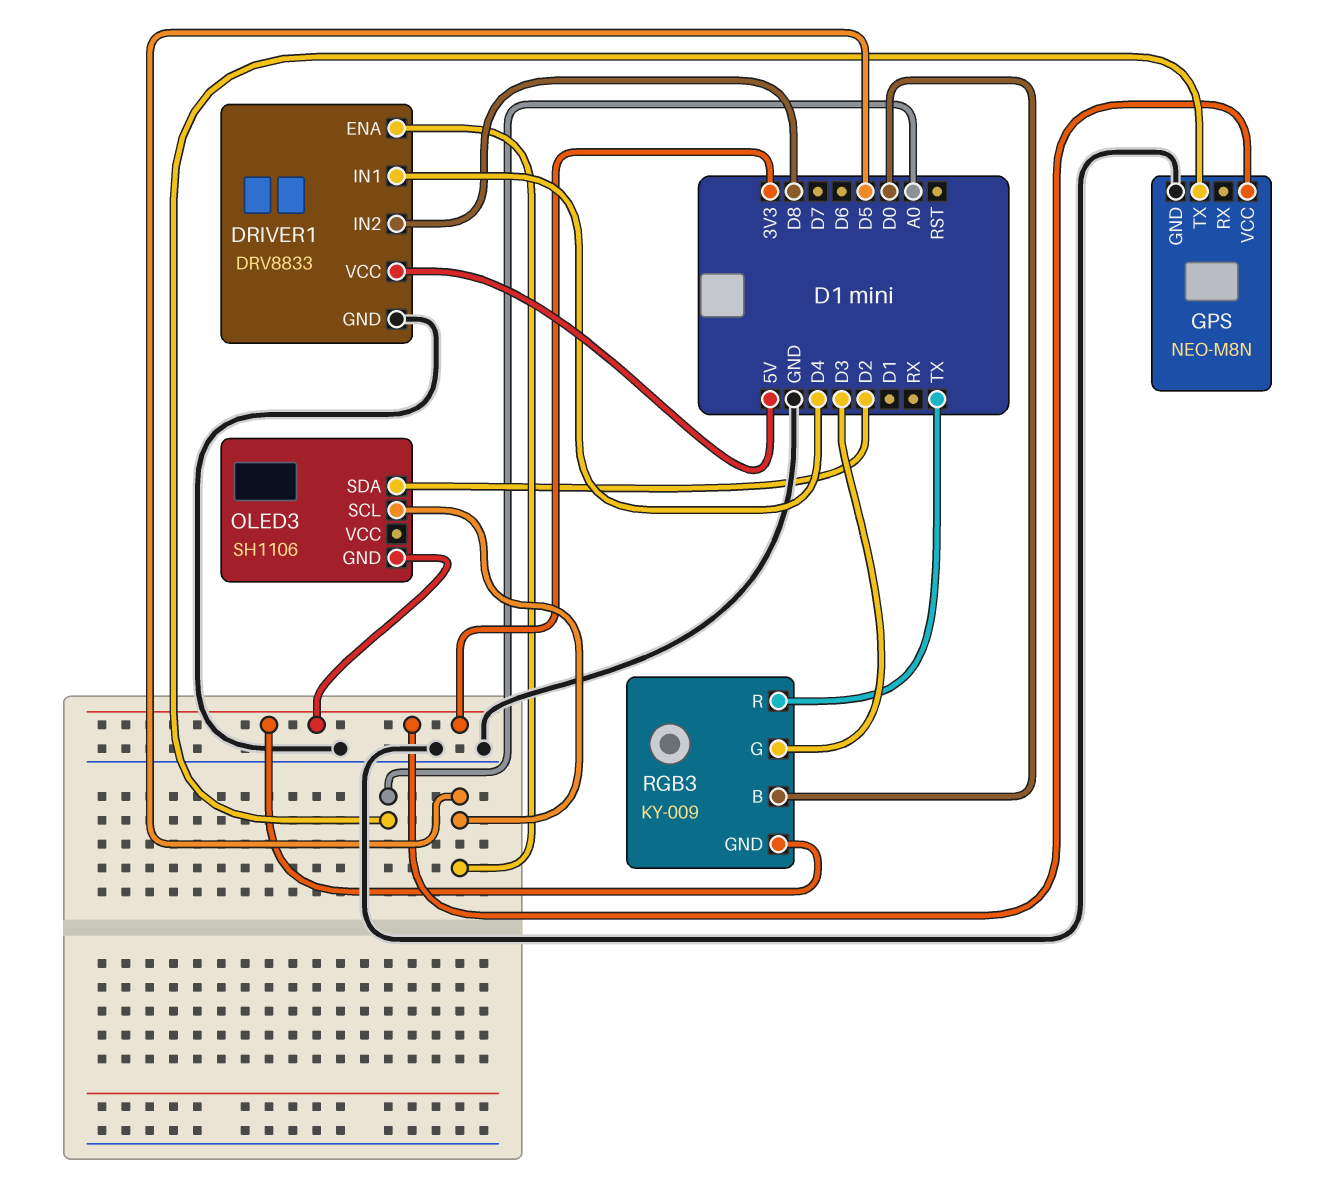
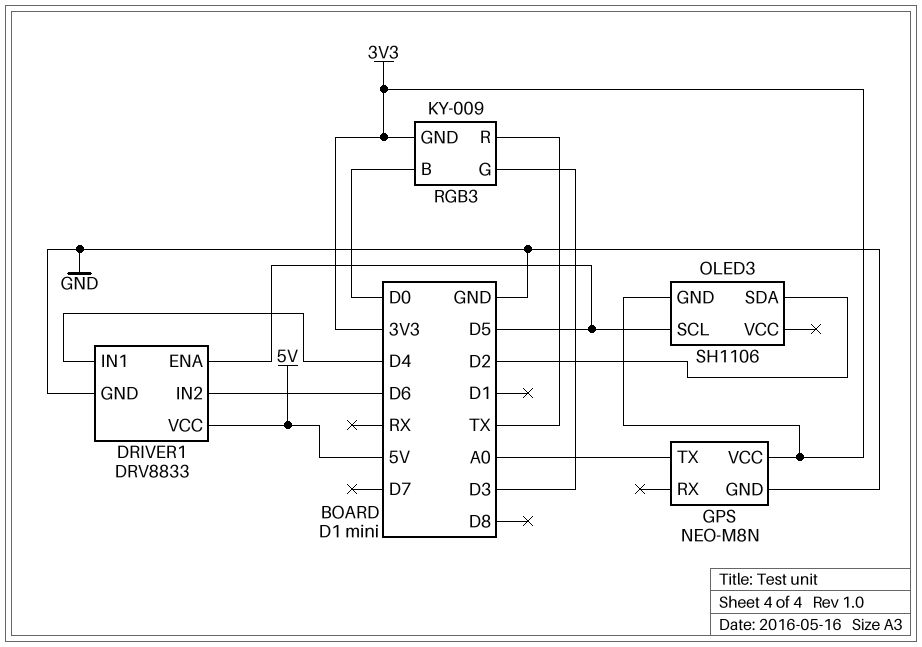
DRIVER1 pin IN2: D8 -> D6

